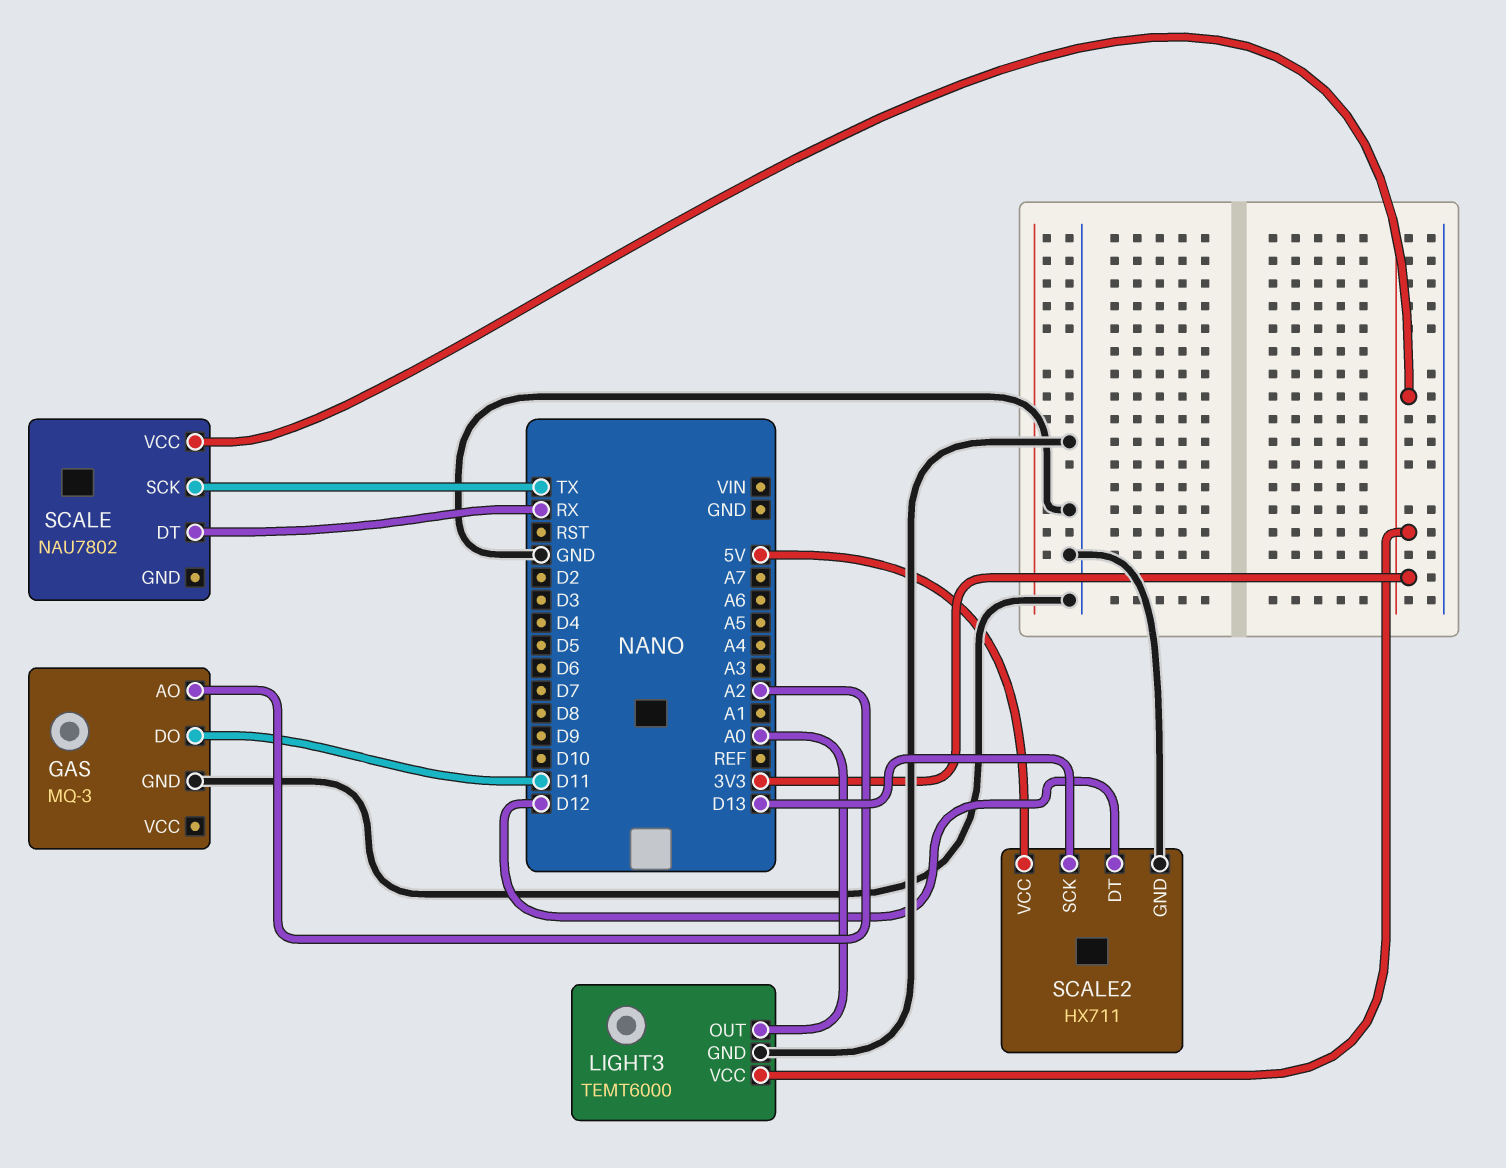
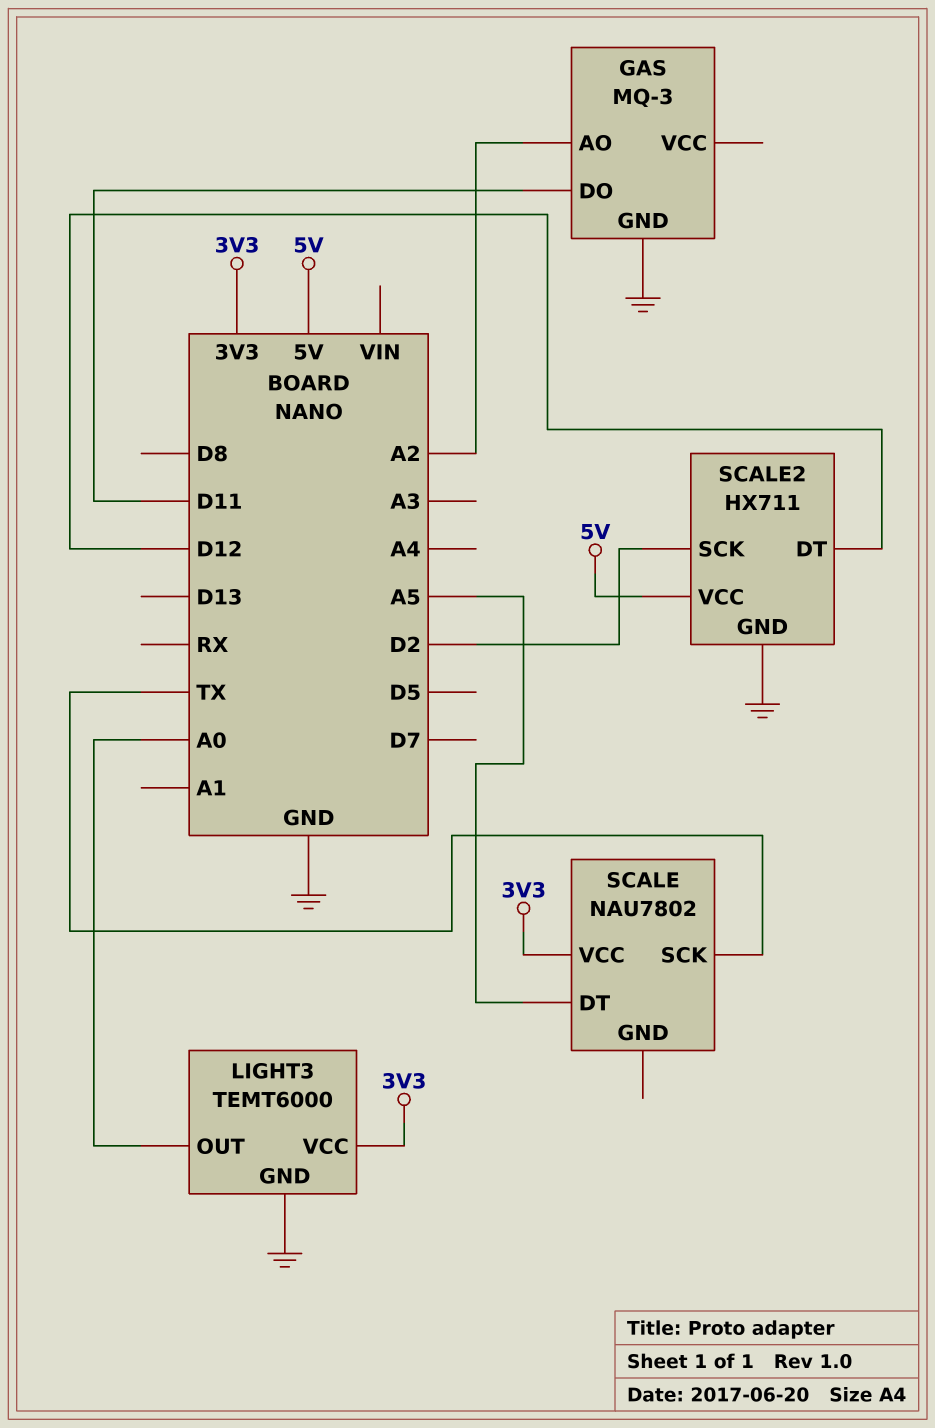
SCALE pin DT: RX -> A5
SCALE2 pin SCK: D13 -> D2

